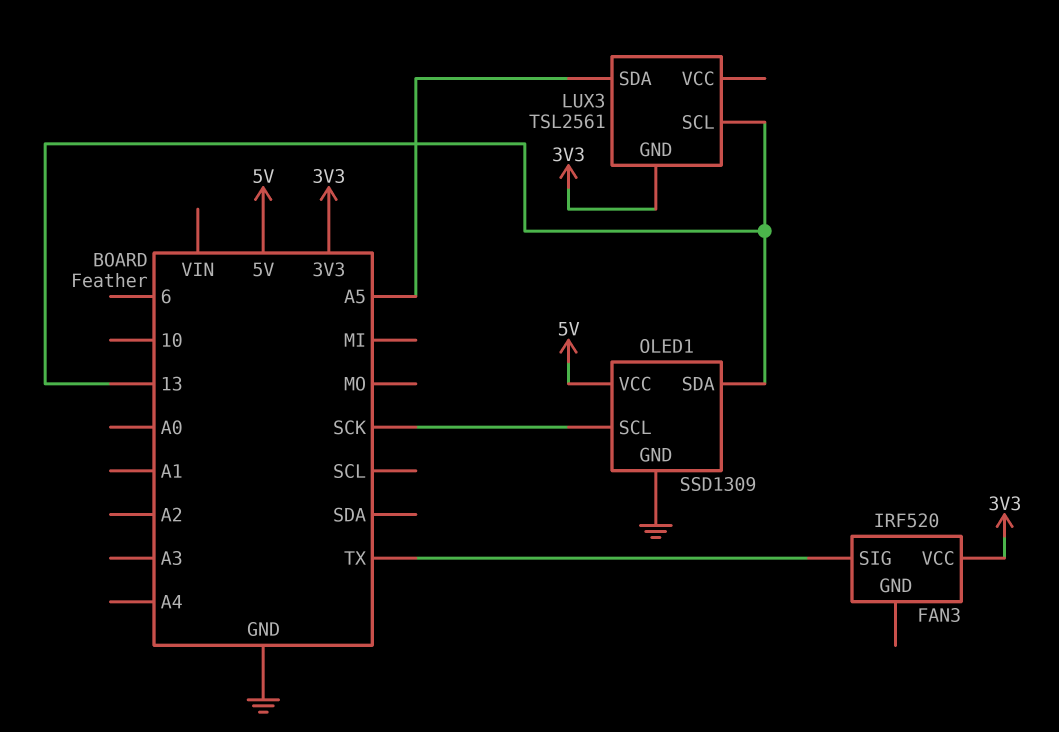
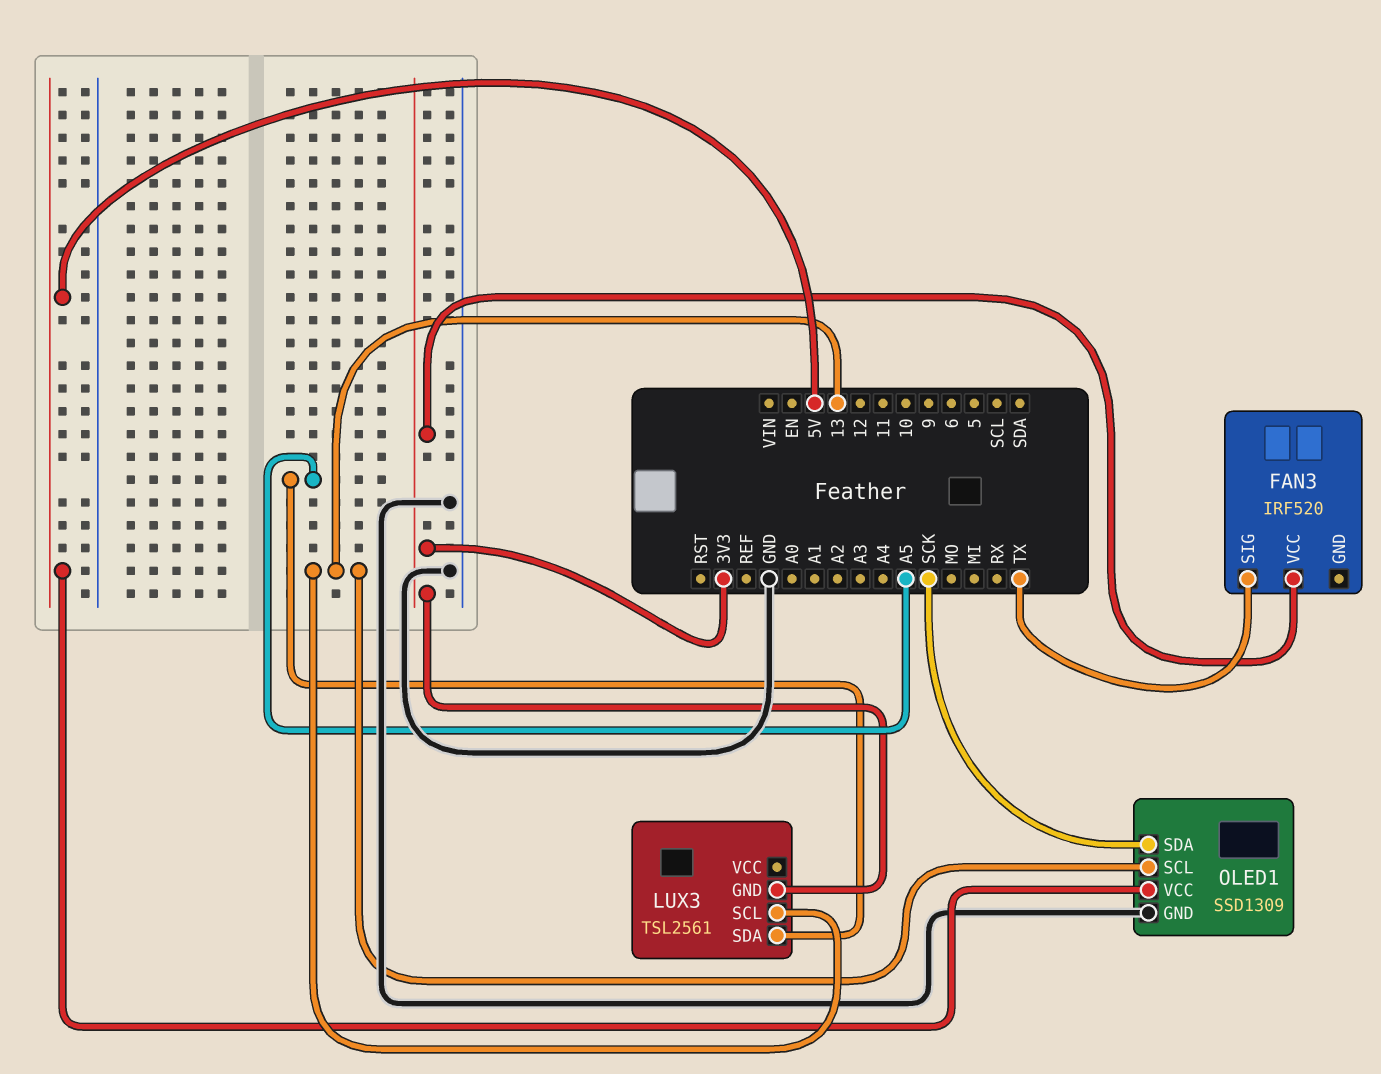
OLED1 pin SCL: SCK -> 13
OLED1 pin SDA: 13 -> SCK

